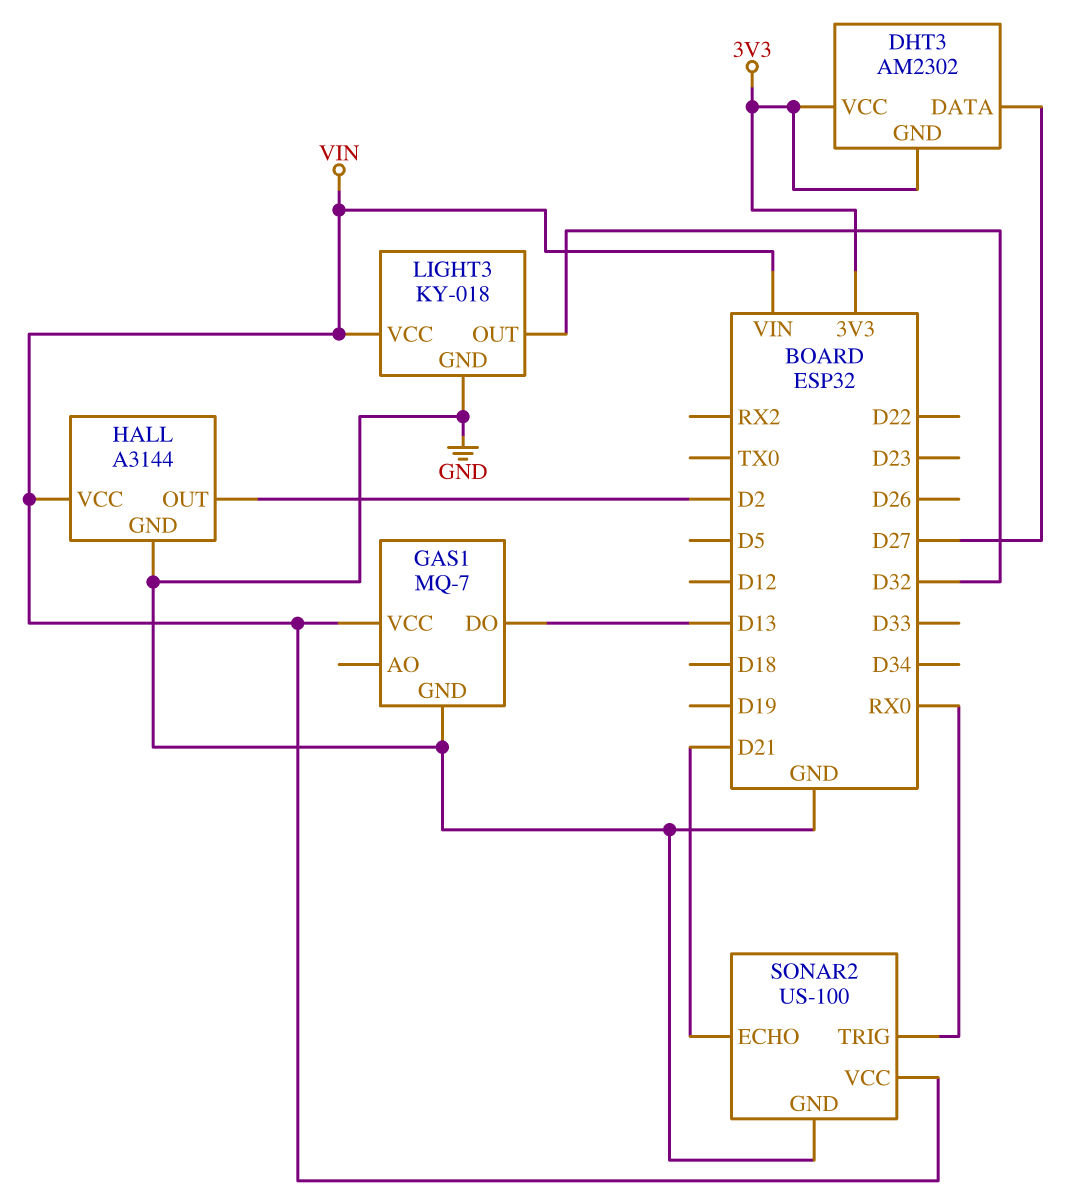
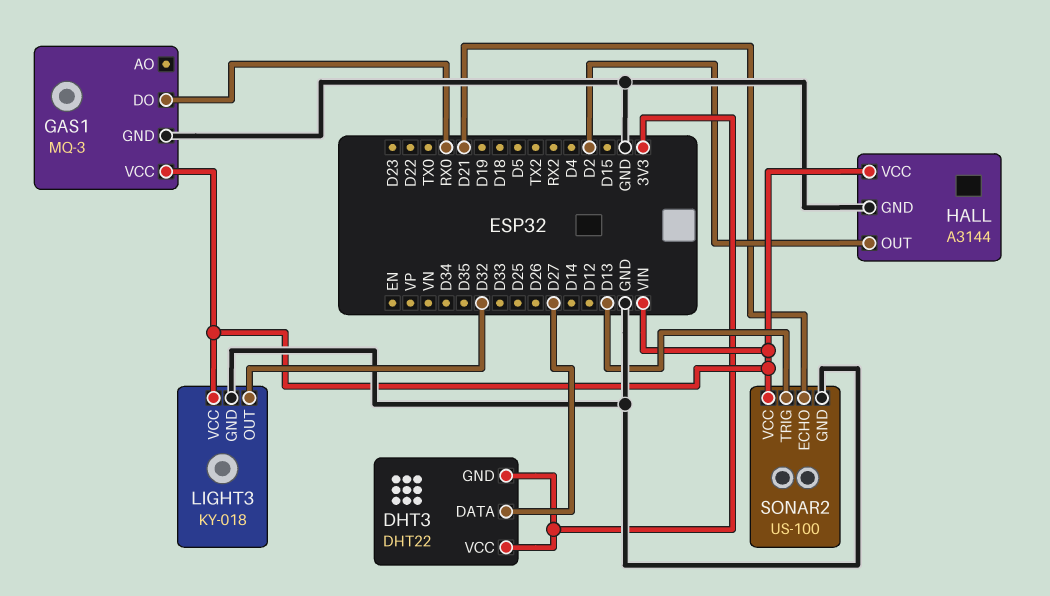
DHT3: AM2302 -> DHT22
GAS1: MQ-7 -> MQ-3
GAS1 pin DO: D13 -> RX0
SONAR2 pin TRIG: RX0 -> D13

